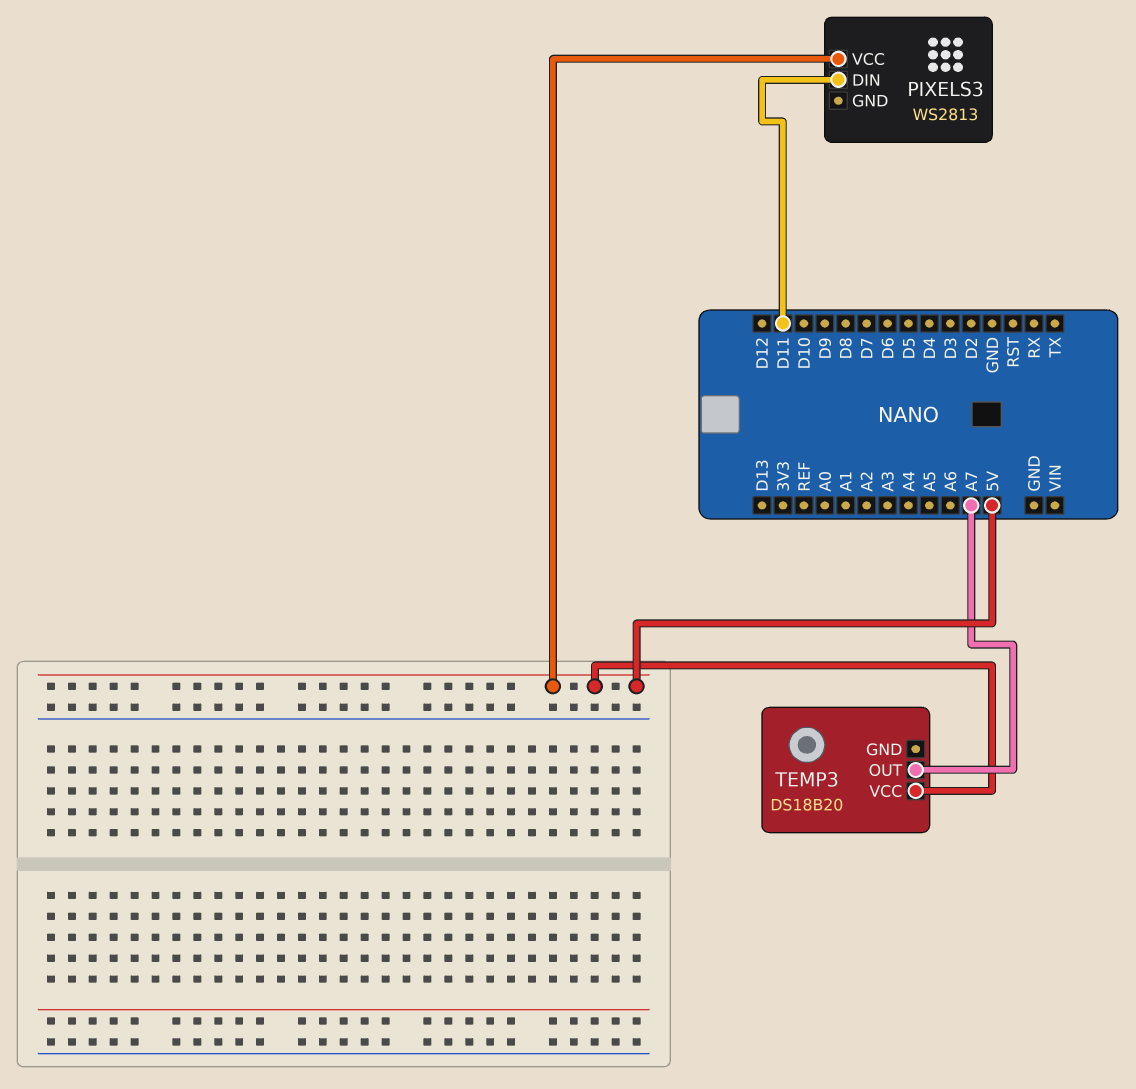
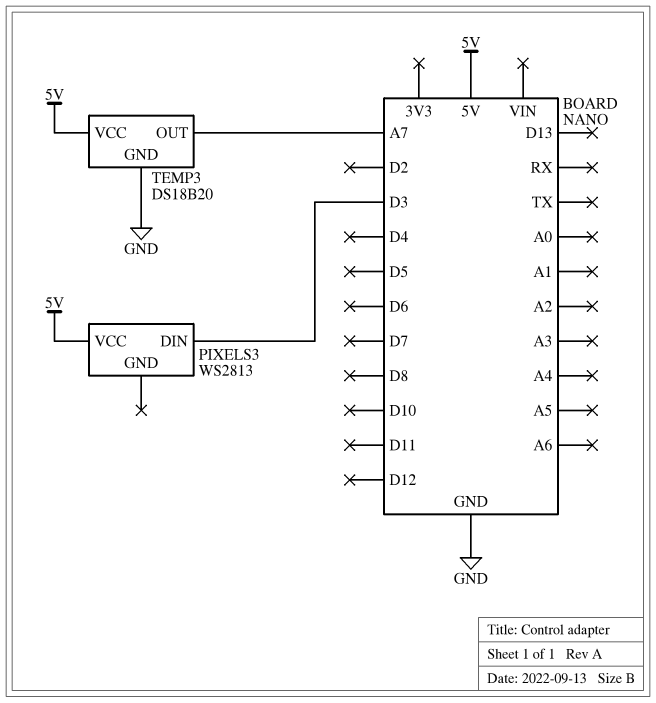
PIXELS3 pin DIN: D11 -> D3
TEMP3 pin GND: none -> GND

